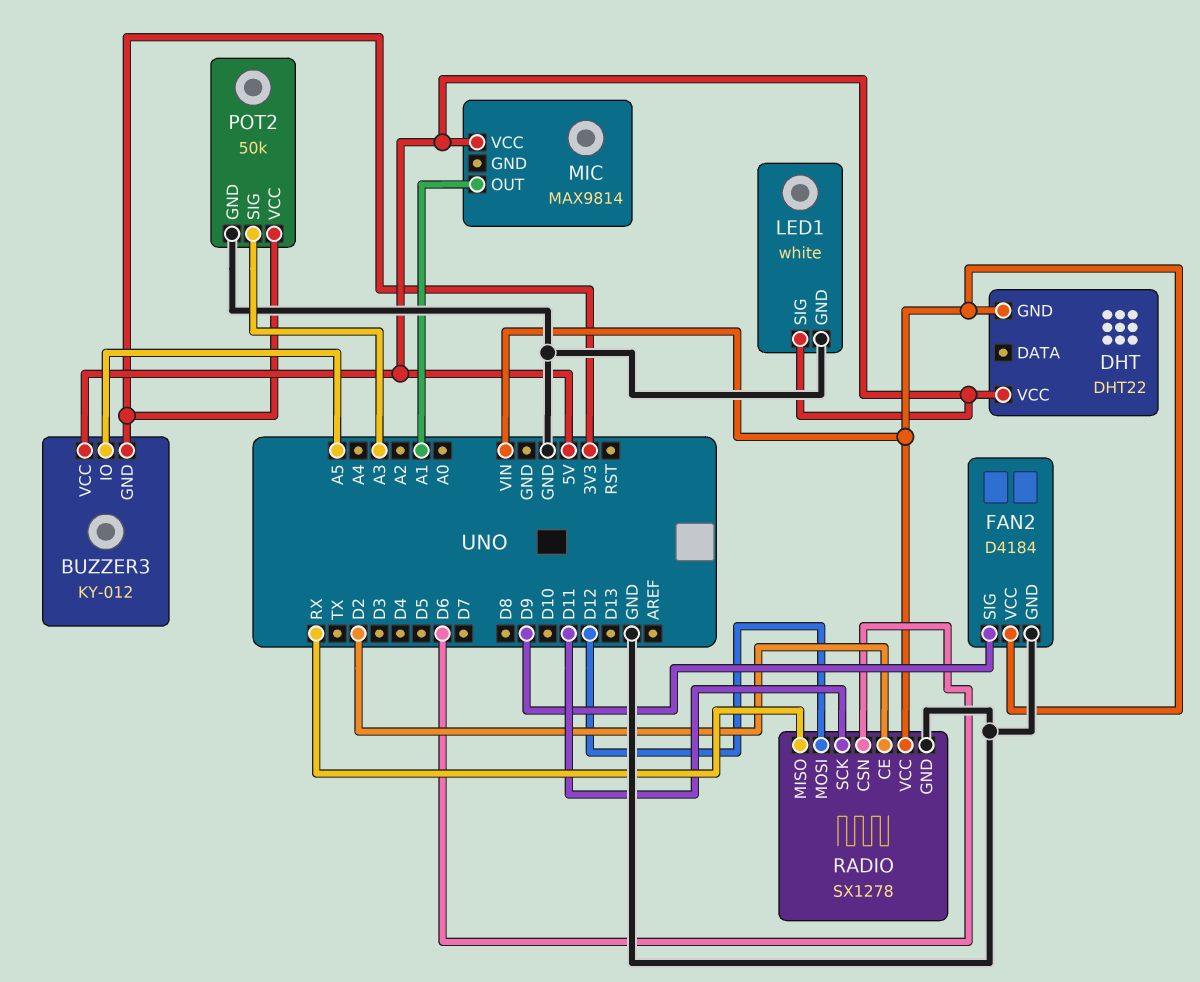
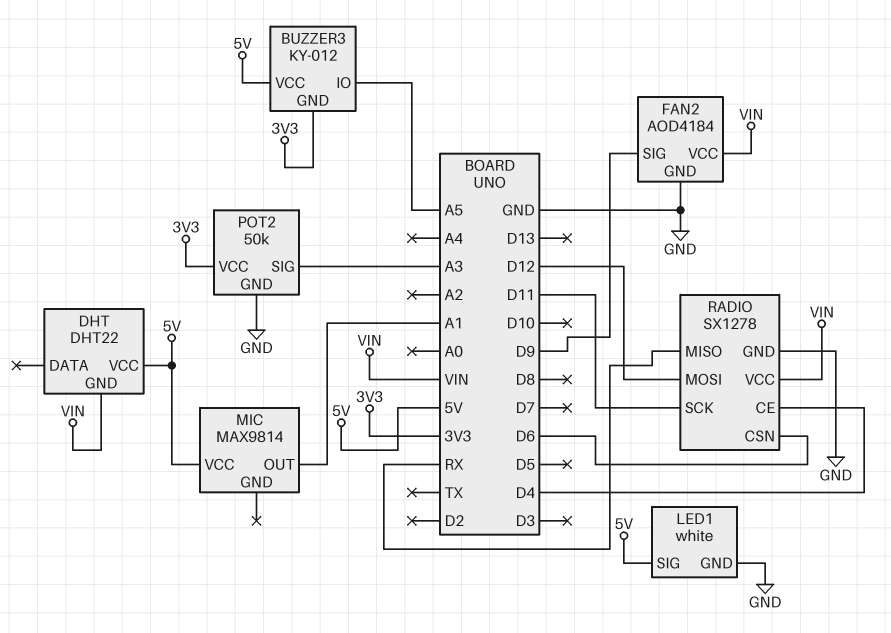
FAN2: D4184 -> AOD4184
RADIO pin CE: D2 -> D4

